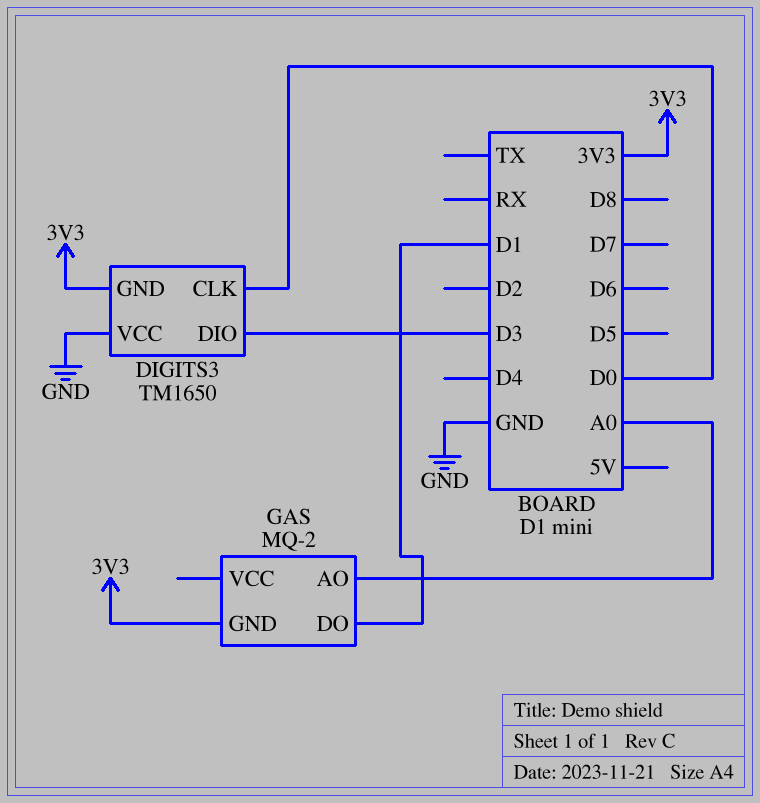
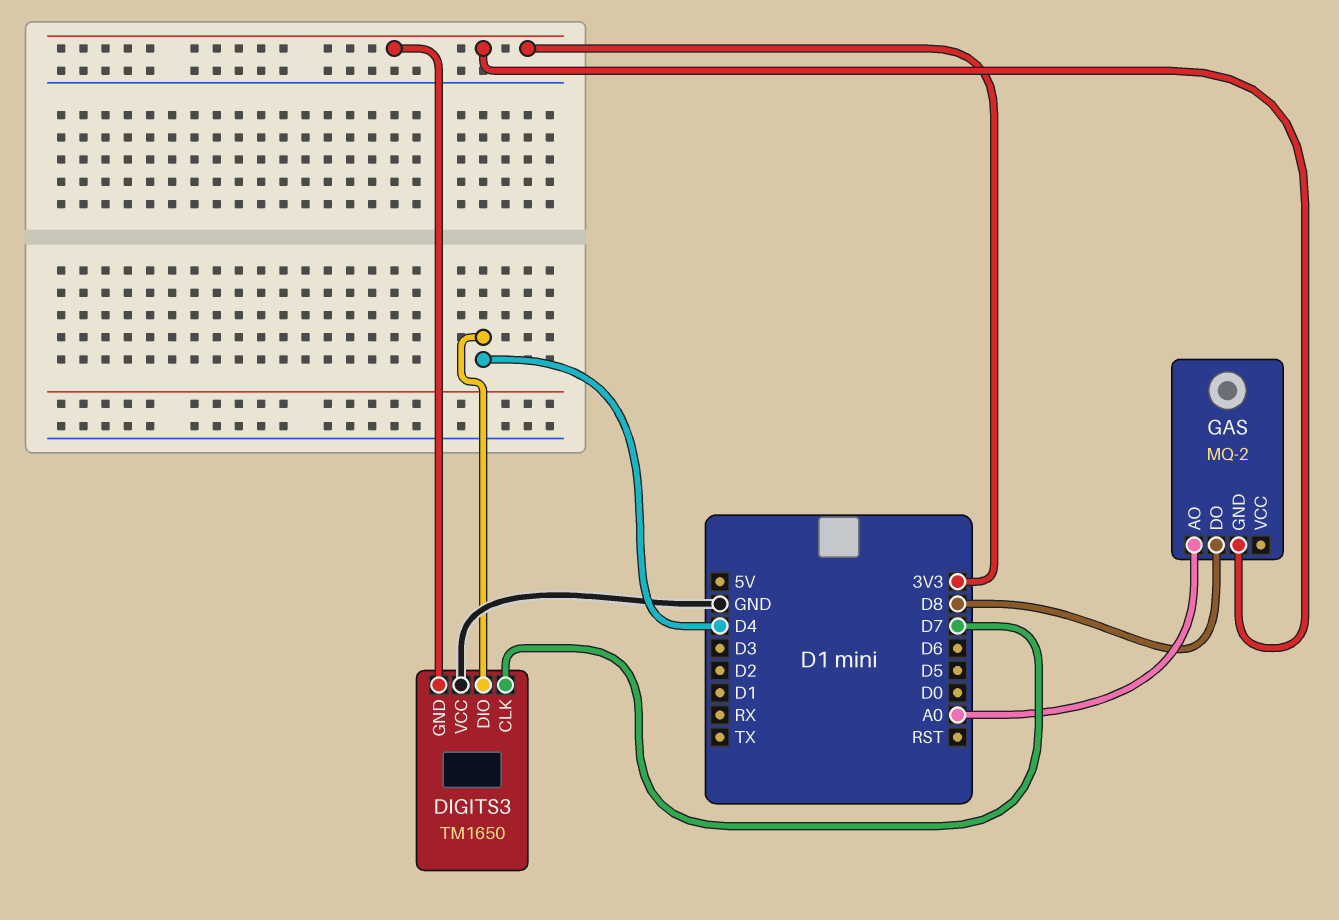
DIGITS3 pin CLK: D0 -> D7
DIGITS3 pin DIO: D3 -> D4
GAS pin DO: D1 -> D8

